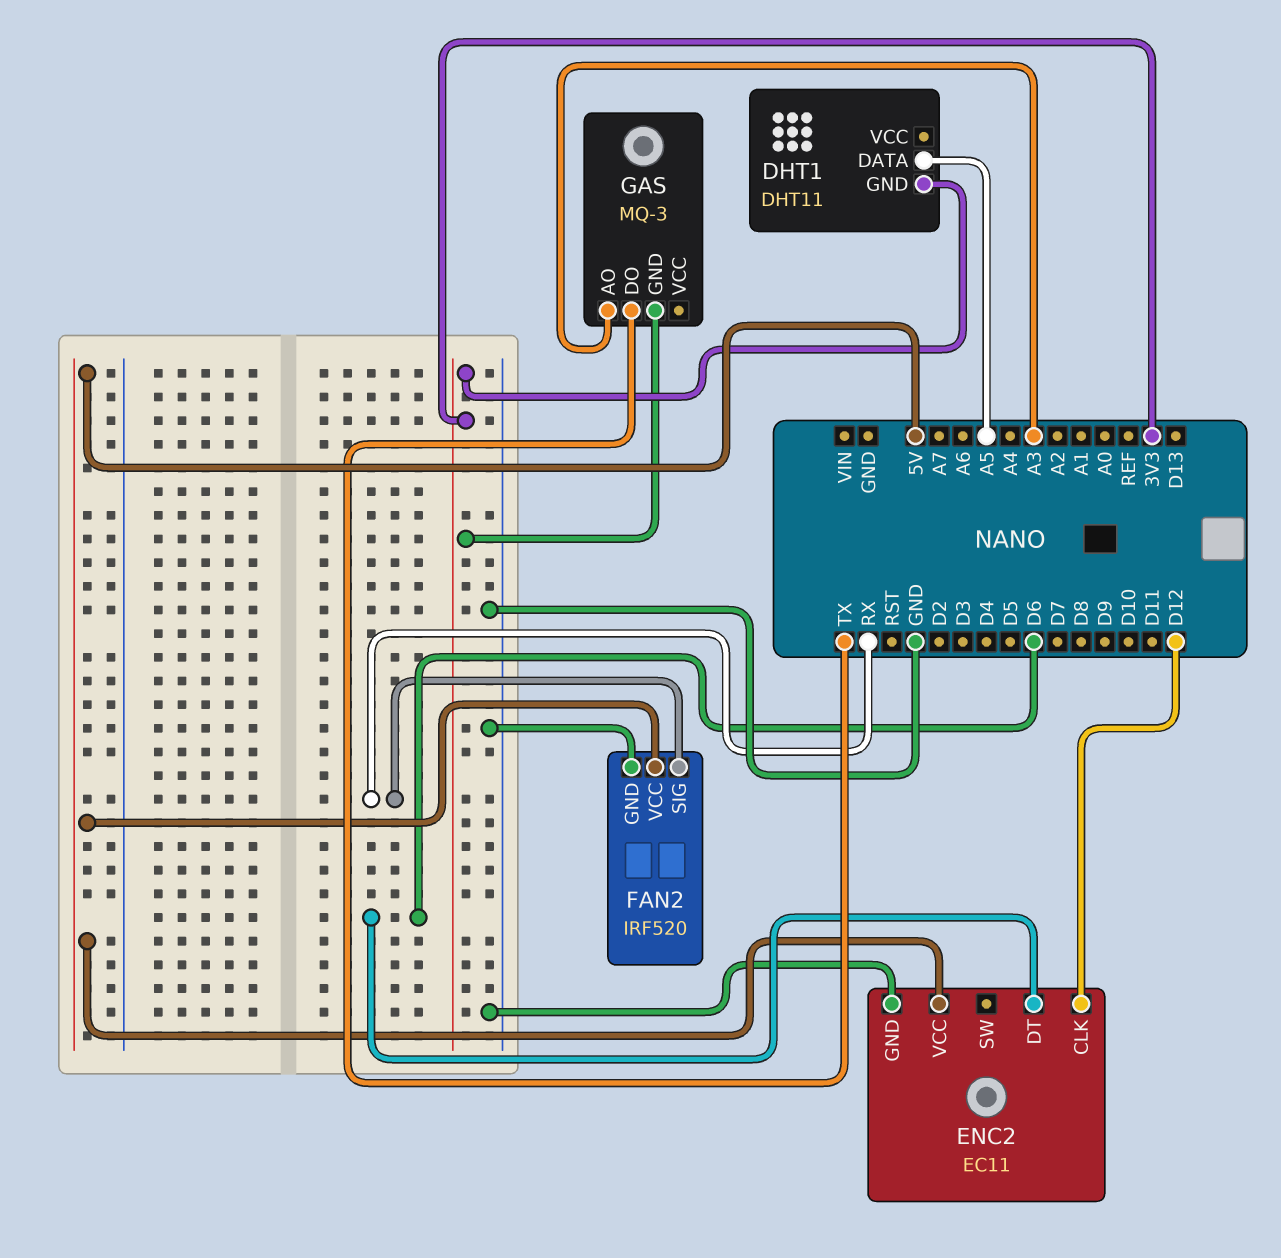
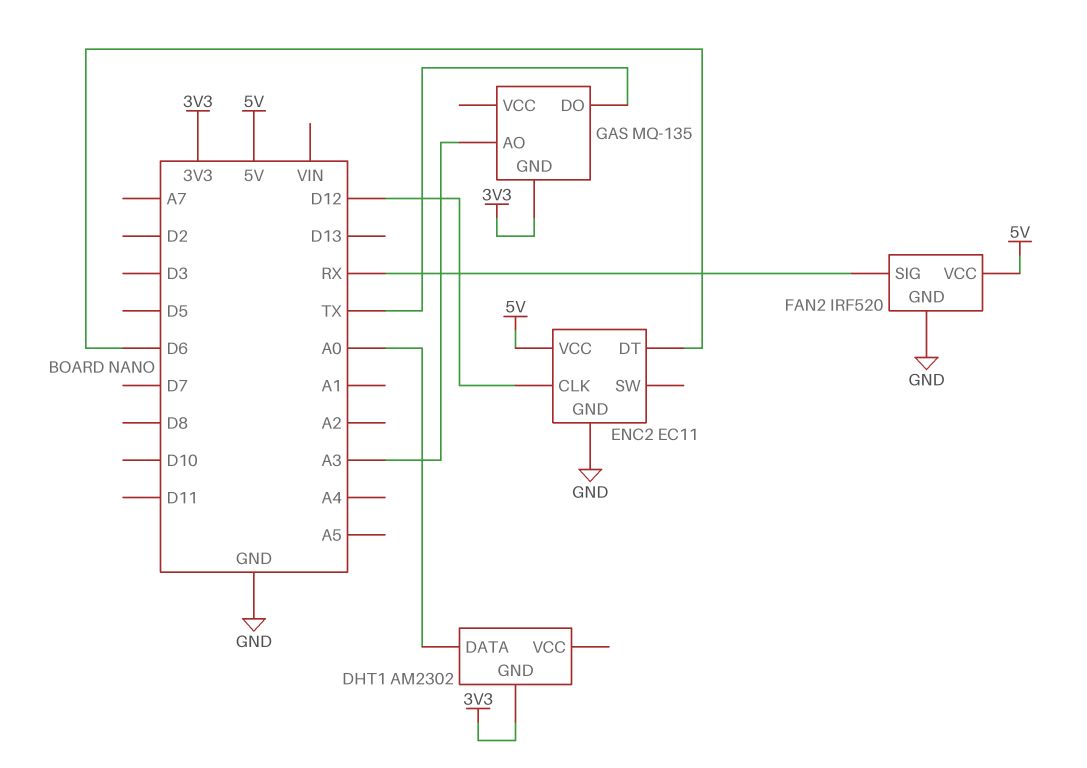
DHT1: DHT11 -> AM2302
DHT1 pin DATA: A5 -> A0
GAS: MQ-3 -> MQ-135

